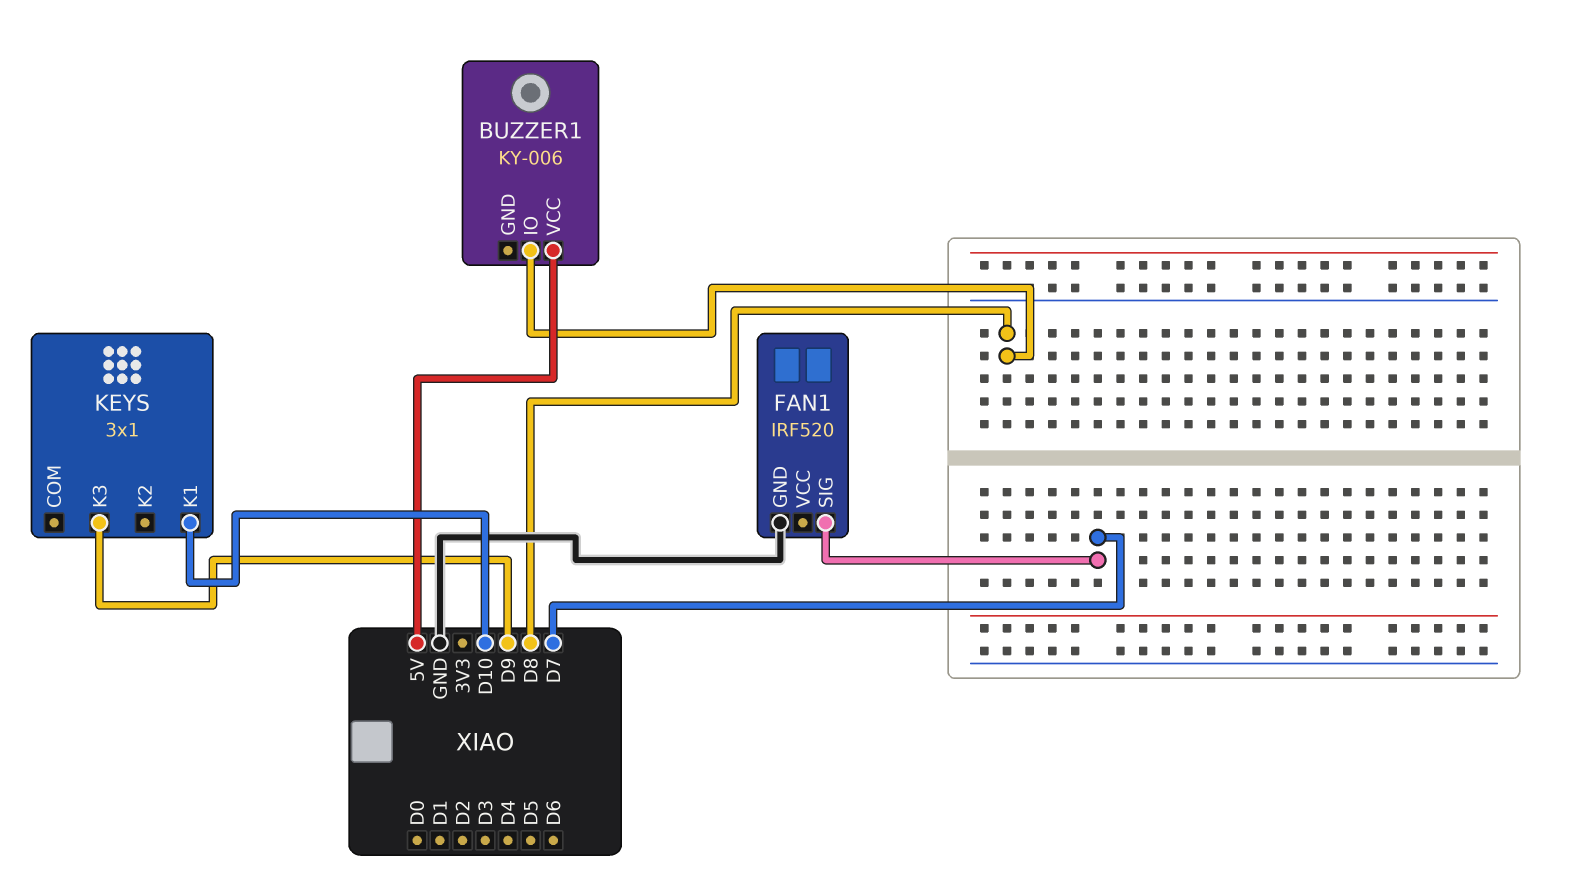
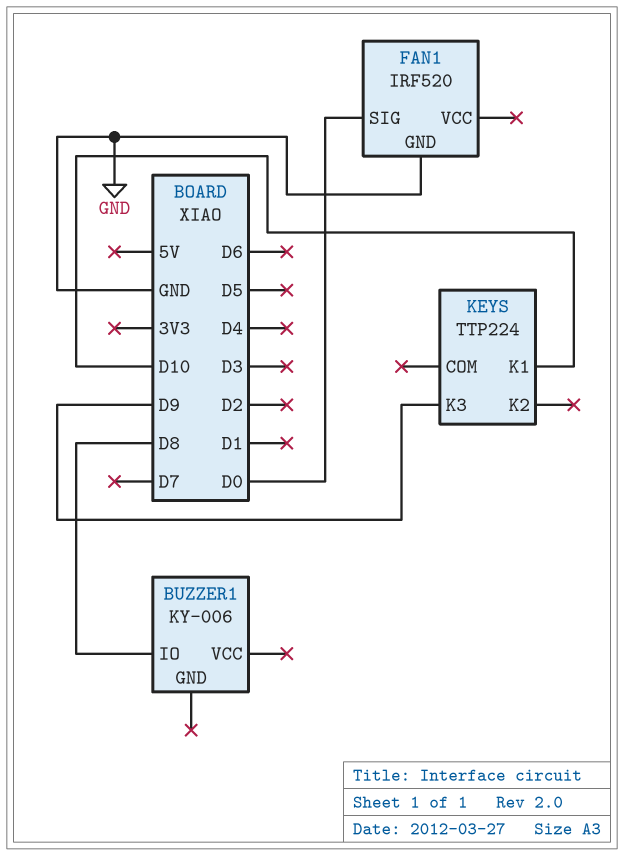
BUZZER1 pin VCC: 5V -> none
FAN1 pin SIG: D7 -> D0
KEYS: 3x1 -> TTP224

